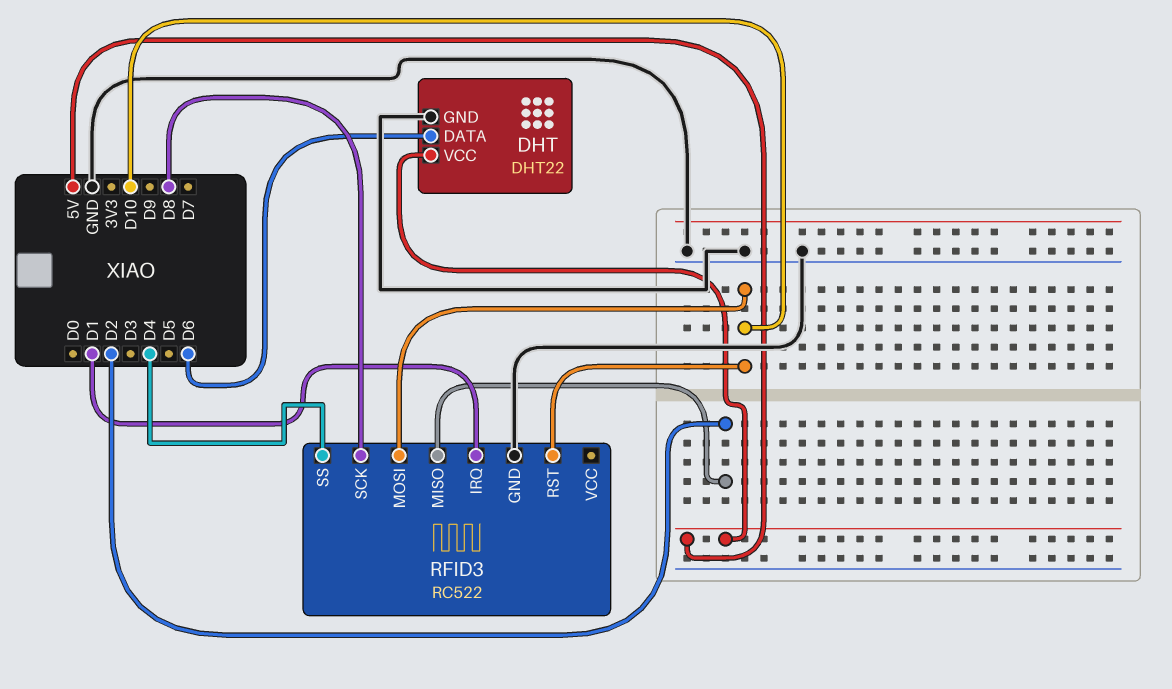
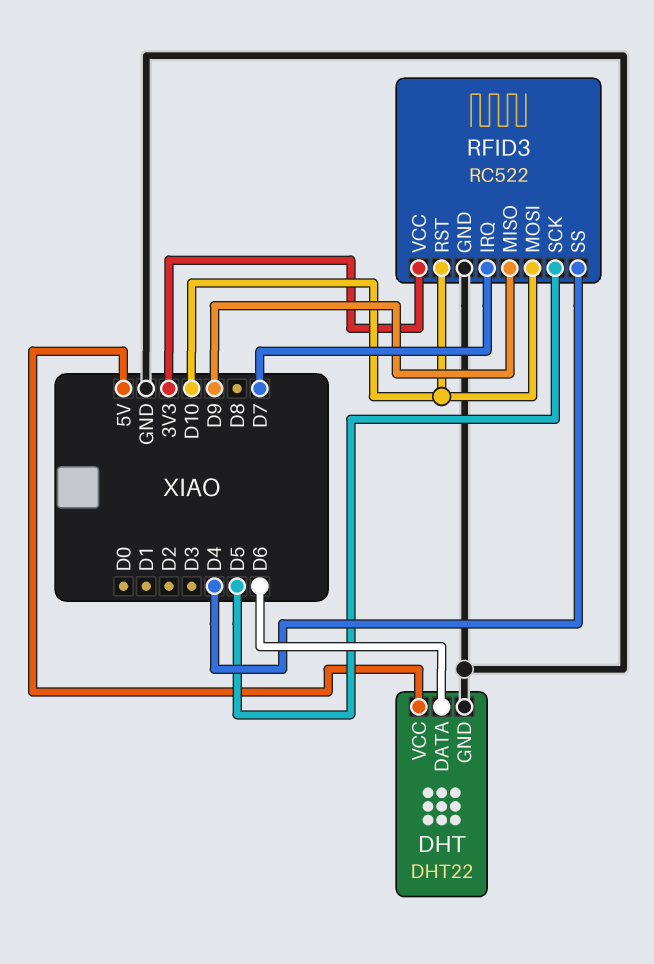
RFID3 pin IRQ: D1 -> D7
RFID3 pin MISO: D2 -> D9
RFID3 pin SCK: D8 -> D5
RFID3 pin VCC: none -> 3V3

